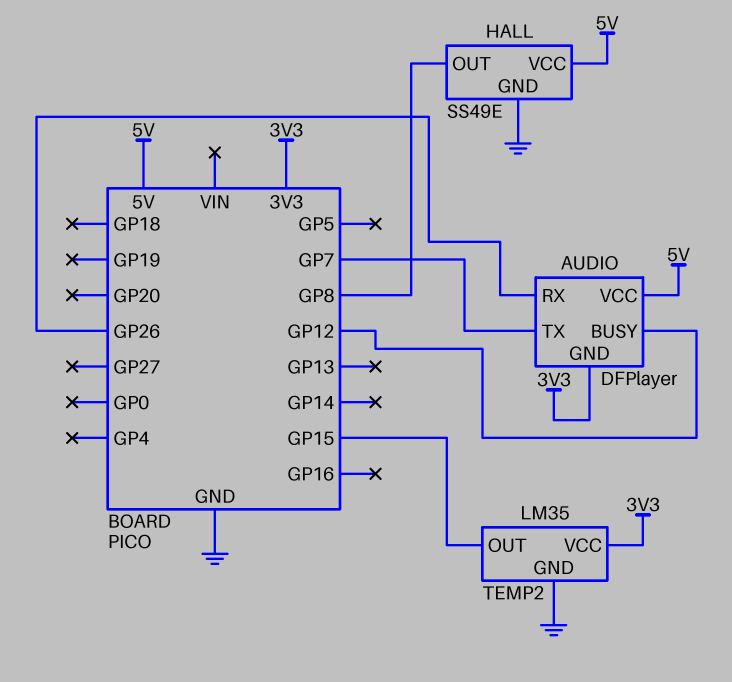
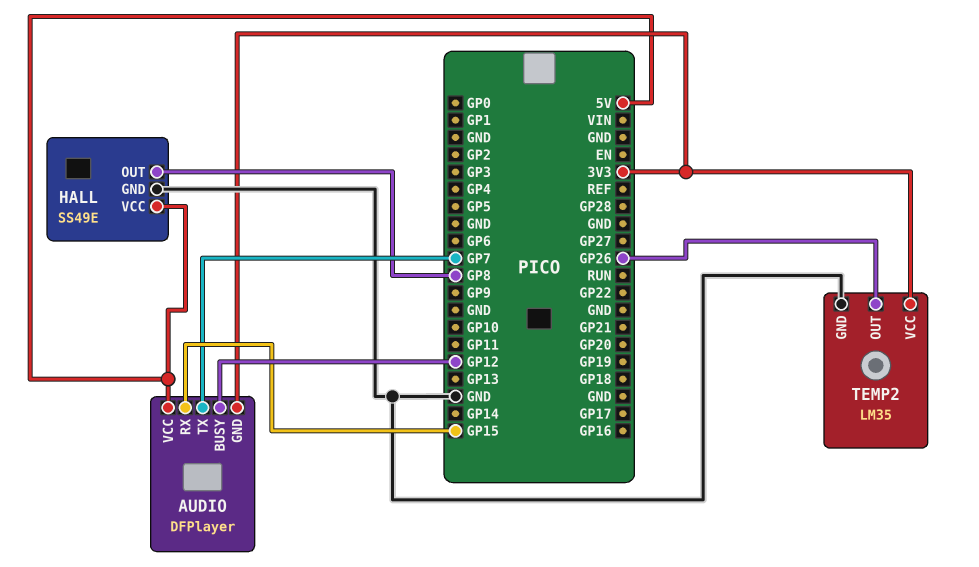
AUDIO pin RX: GP26 -> GP15
TEMP2 pin OUT: GP15 -> GP26

